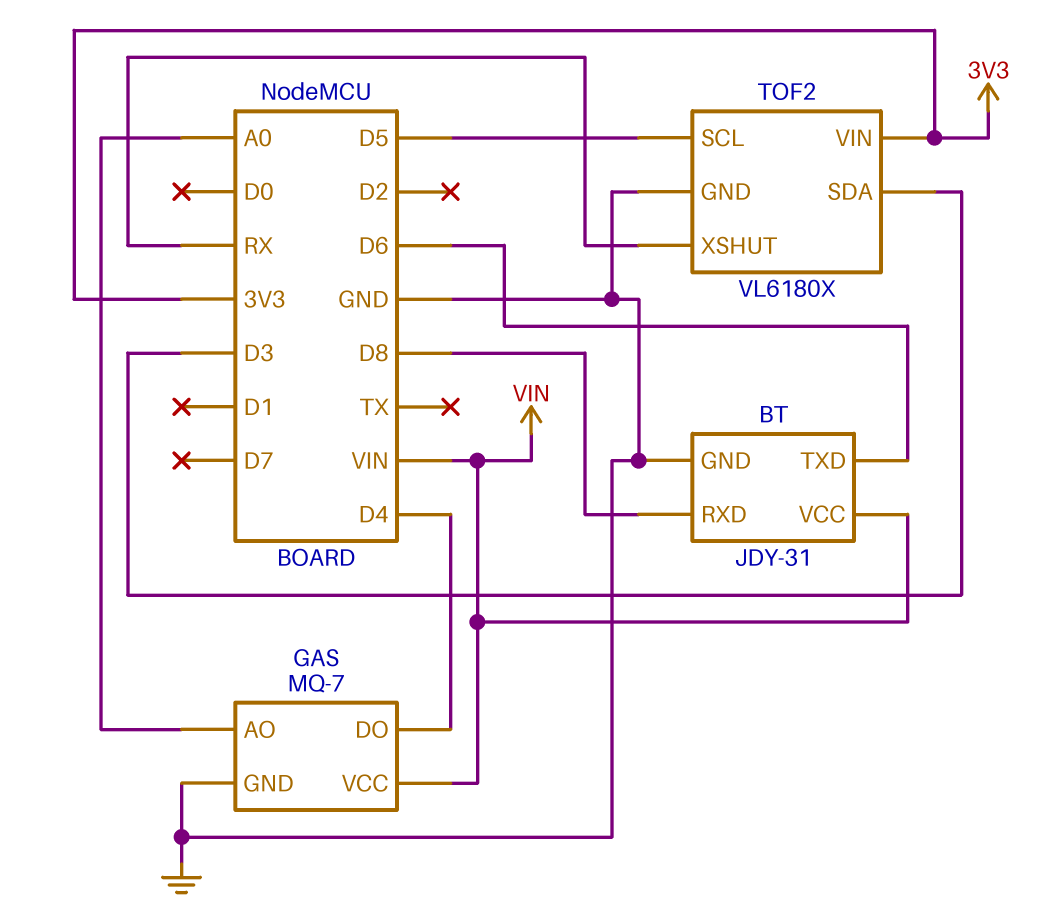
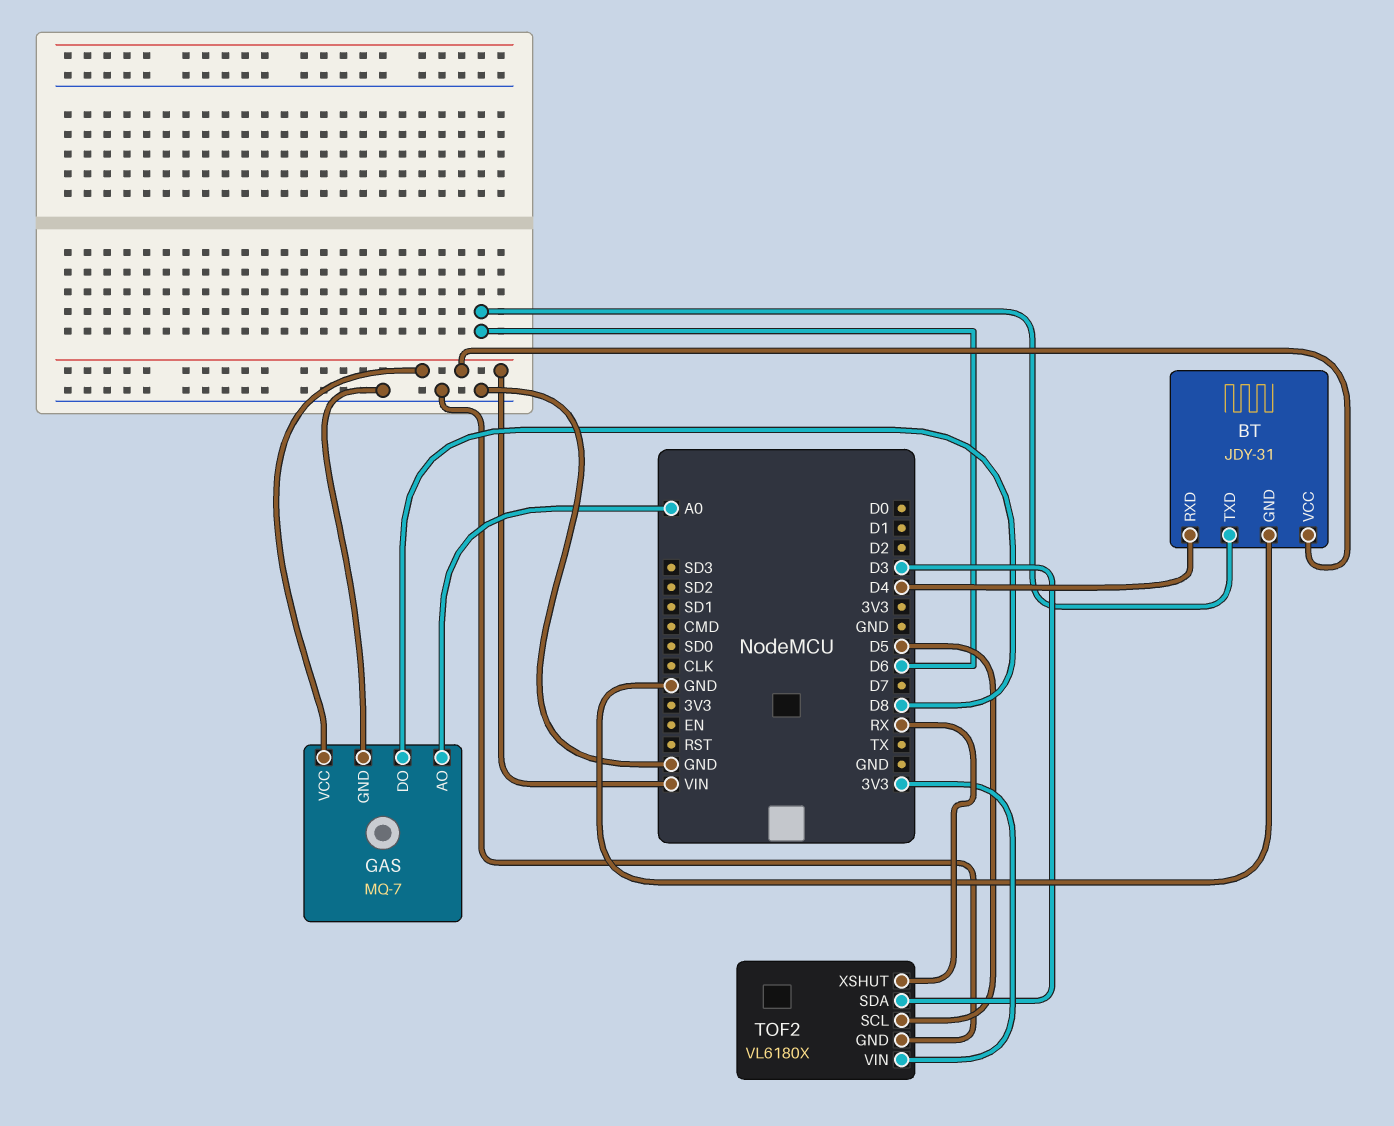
BT pin RXD: D8 -> D4
GAS pin DO: D4 -> D8

